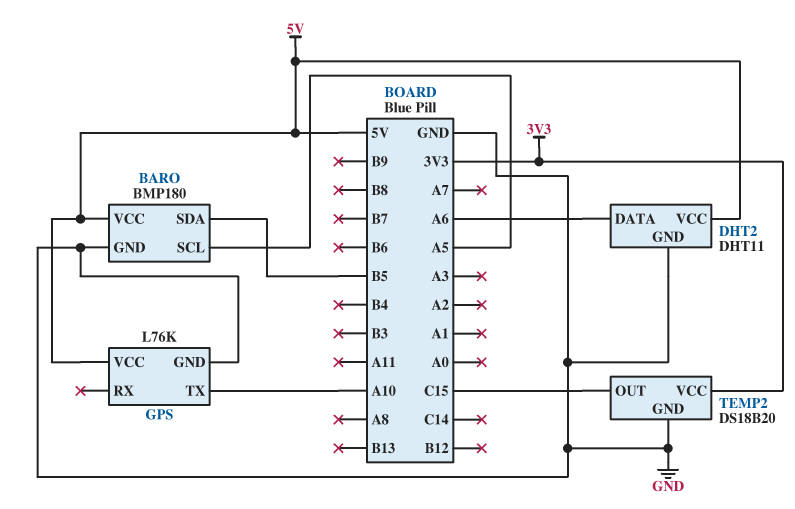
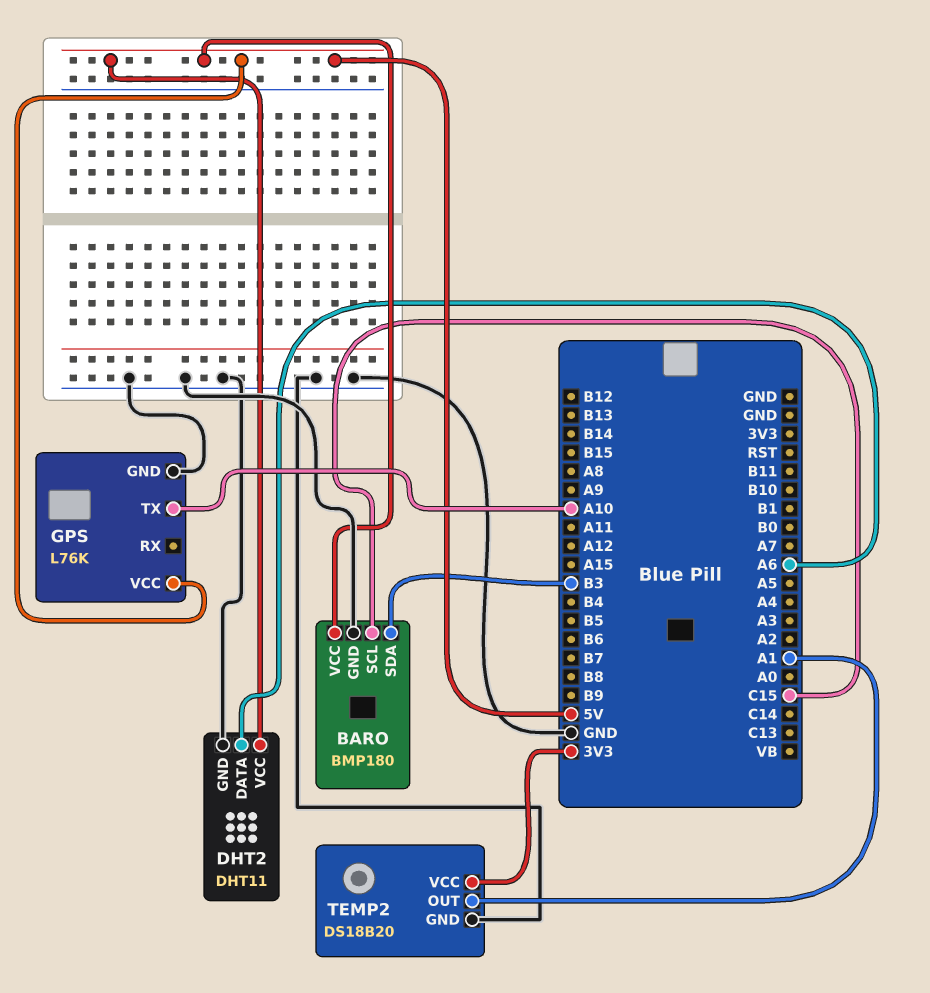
BARO pin SCL: A5 -> C15
BARO pin SDA: B5 -> B3
TEMP2 pin OUT: C15 -> A1

